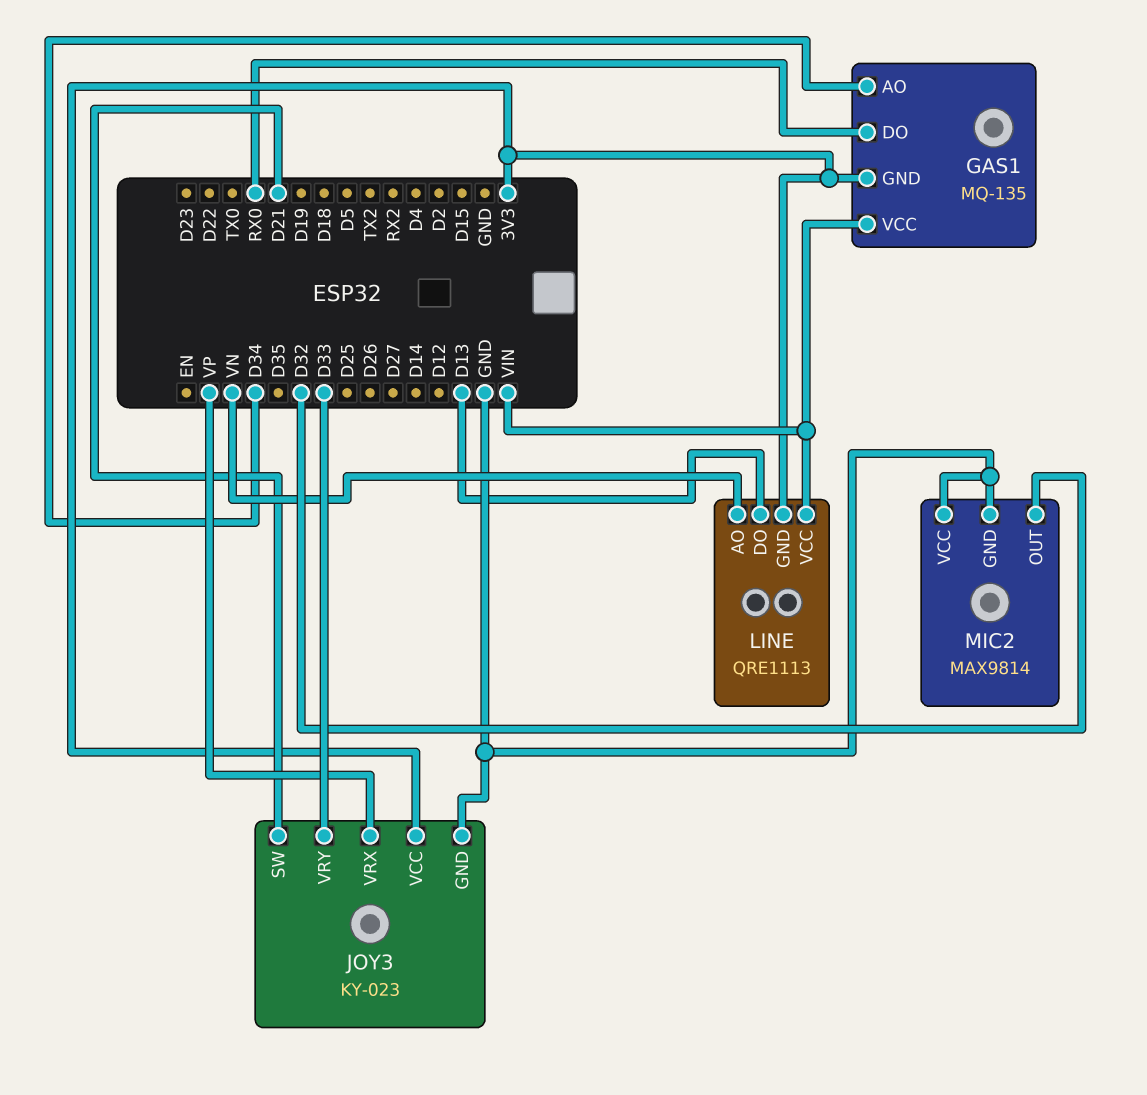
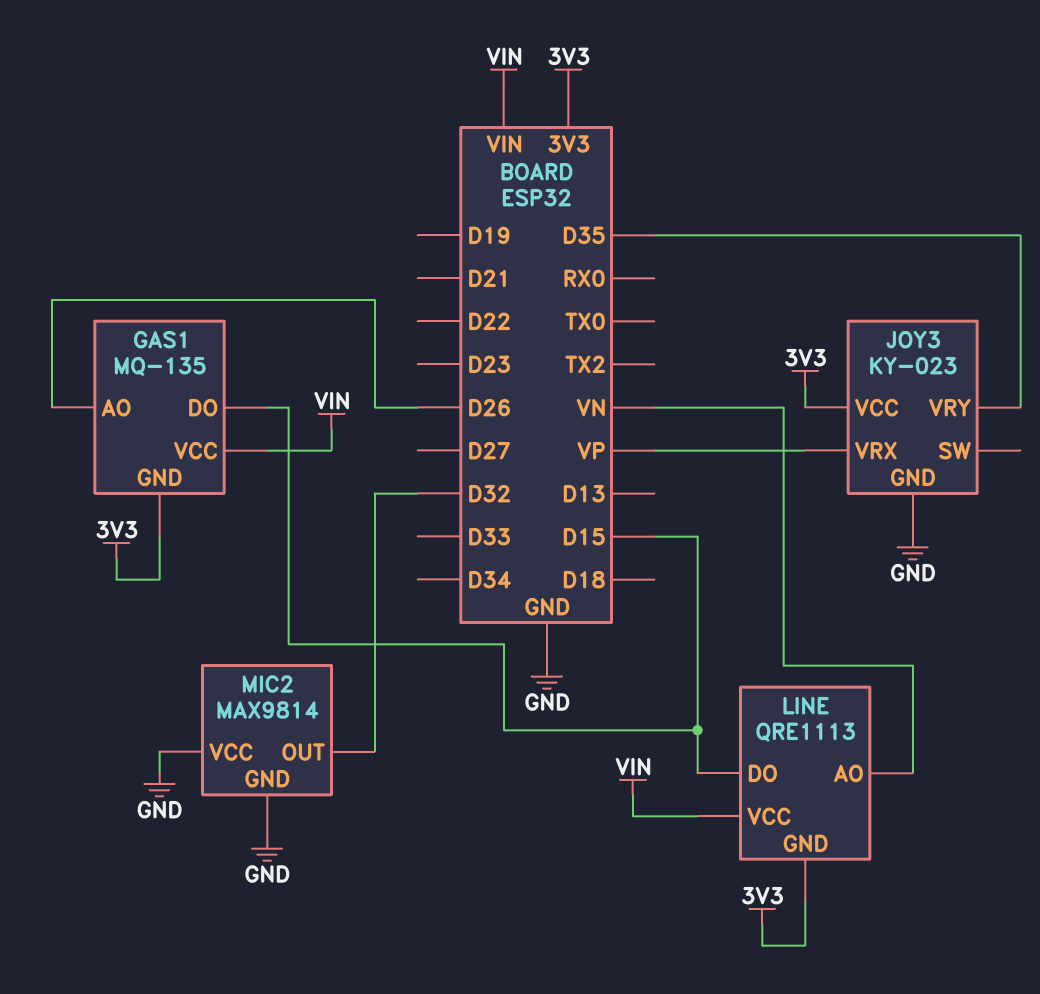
GAS1 pin AO: D34 -> D26
GAS1 pin DO: RX0 -> D15
JOY3 pin SW: D21 -> none
JOY3 pin VRY: D33 -> D35
LINE pin DO: D13 -> D15

